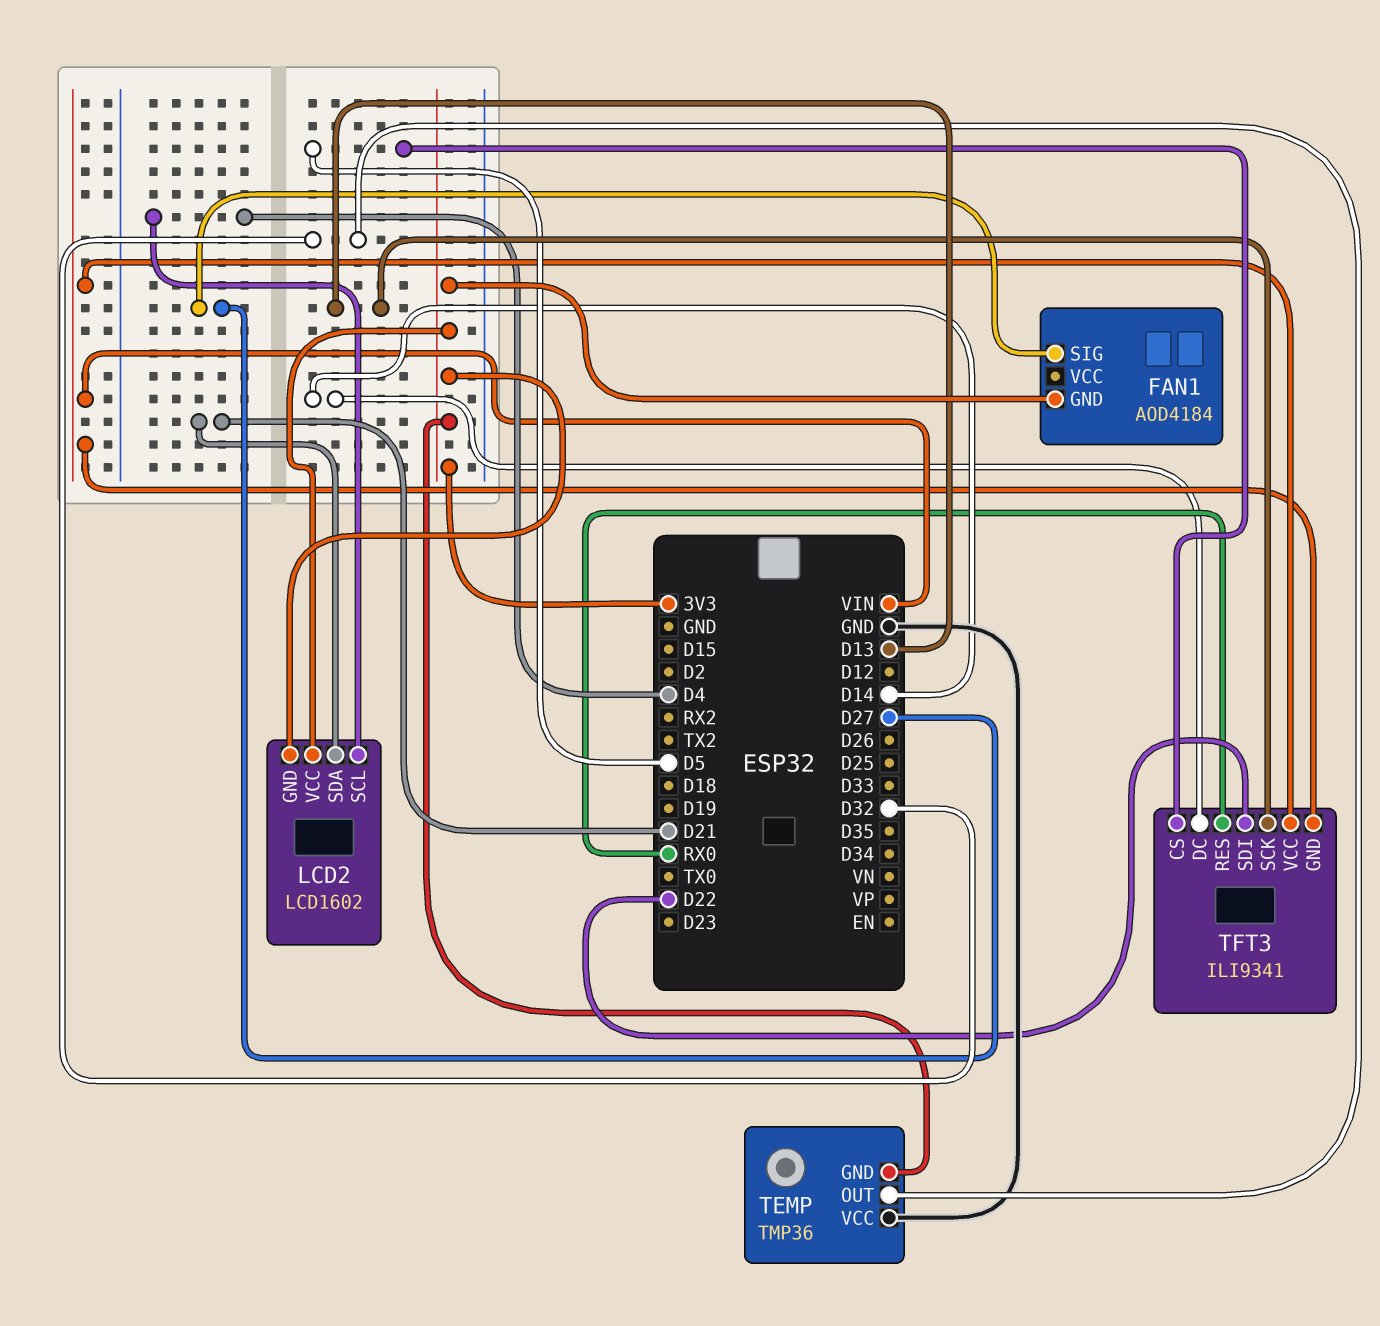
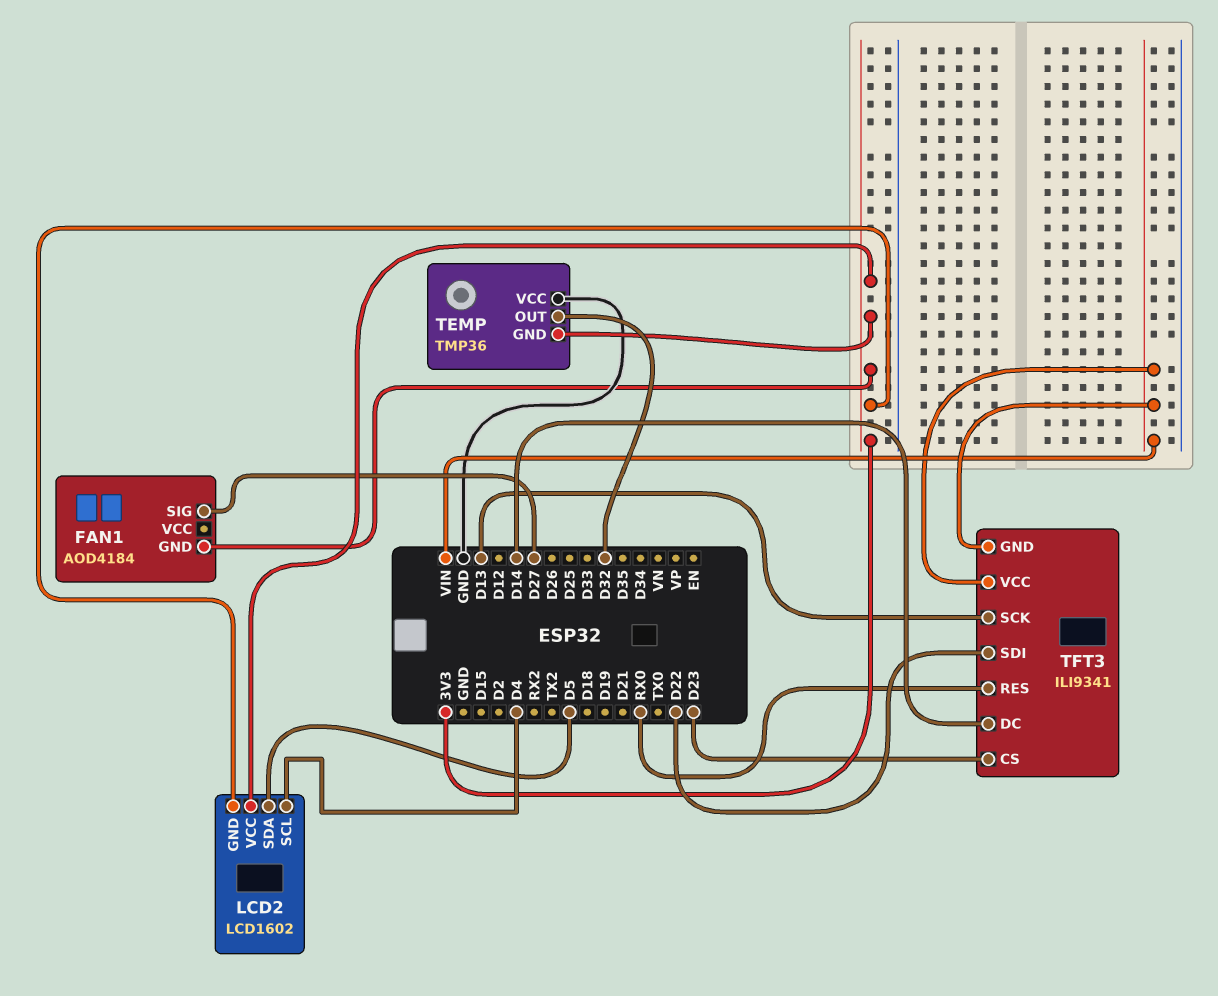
LCD2 pin SDA: D21 -> D5
TFT3 pin CS: D5 -> D23

